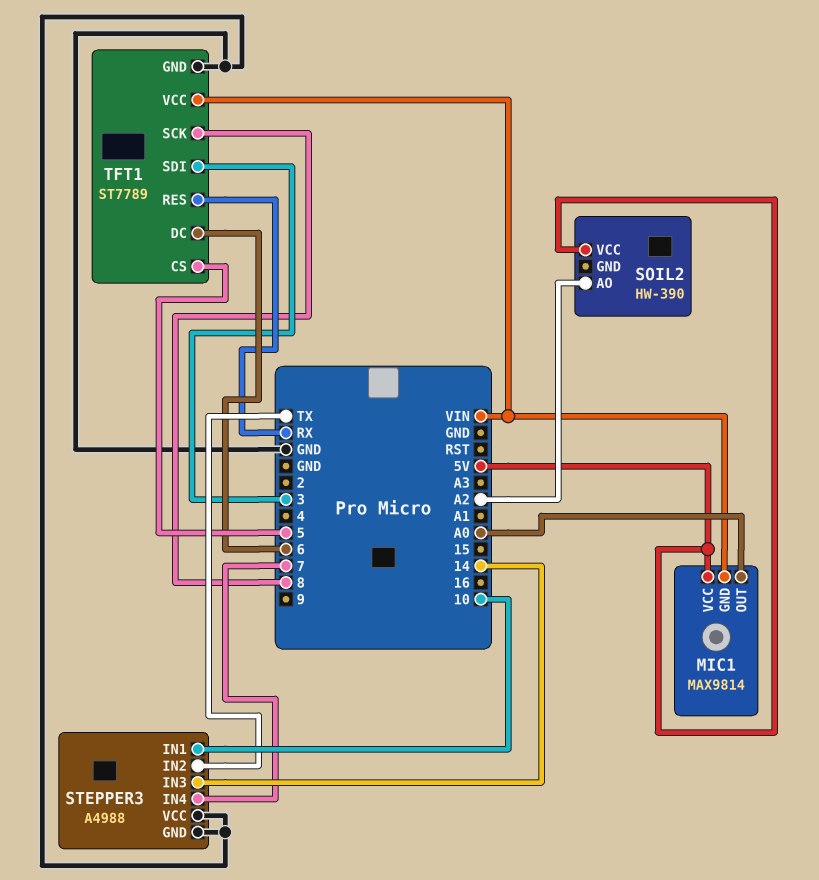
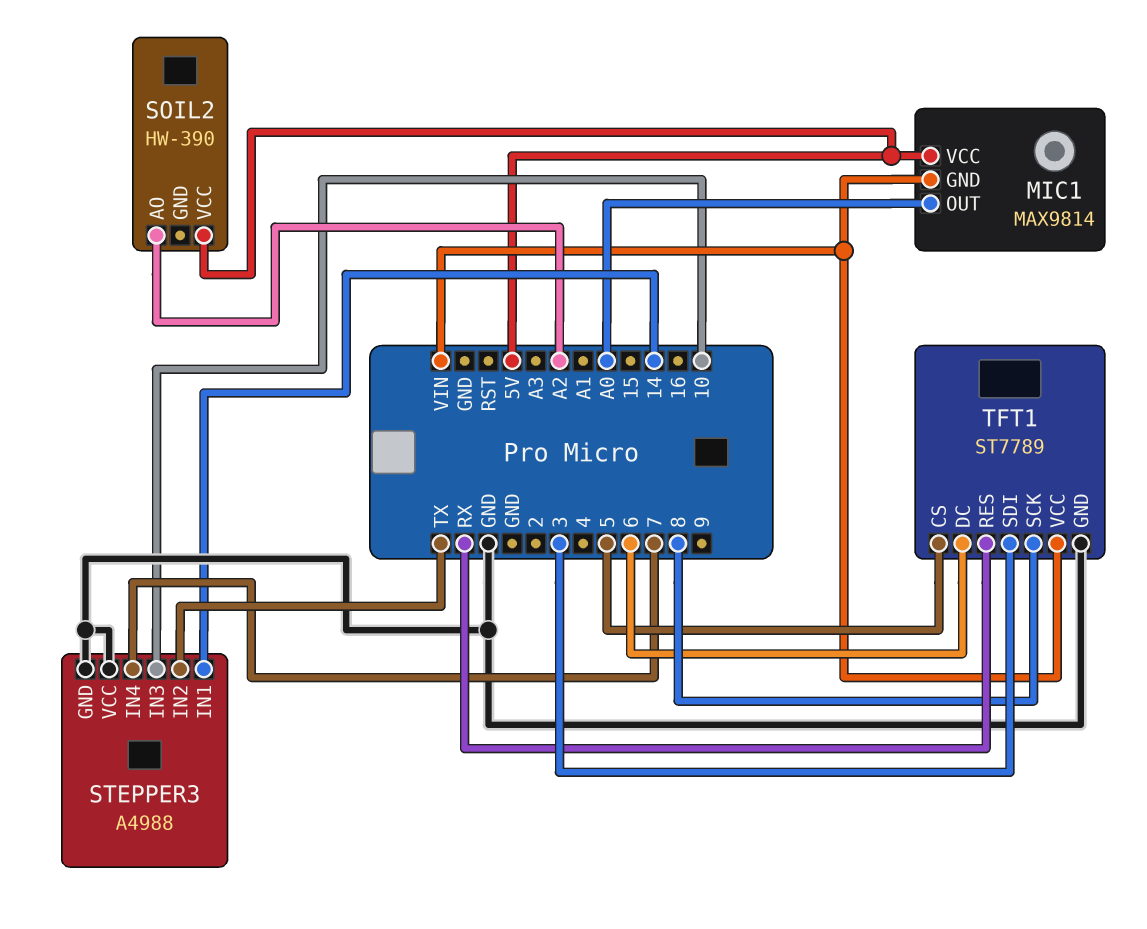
STEPPER3 pin IN1: 10 -> 14
STEPPER3 pin IN3: 14 -> 10

